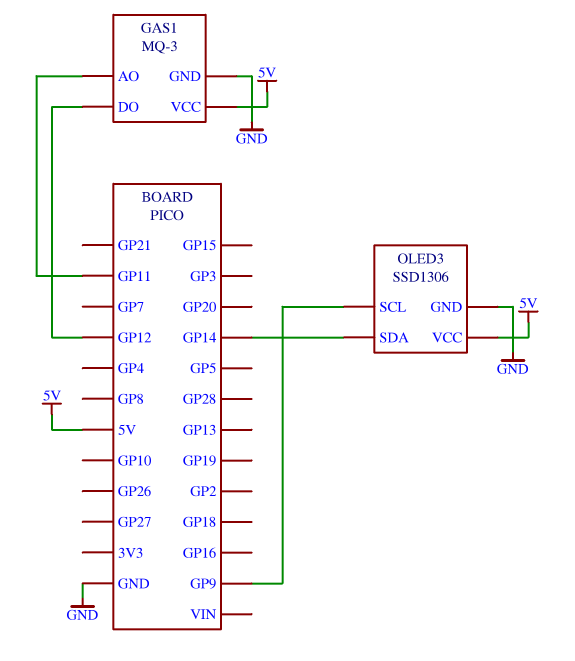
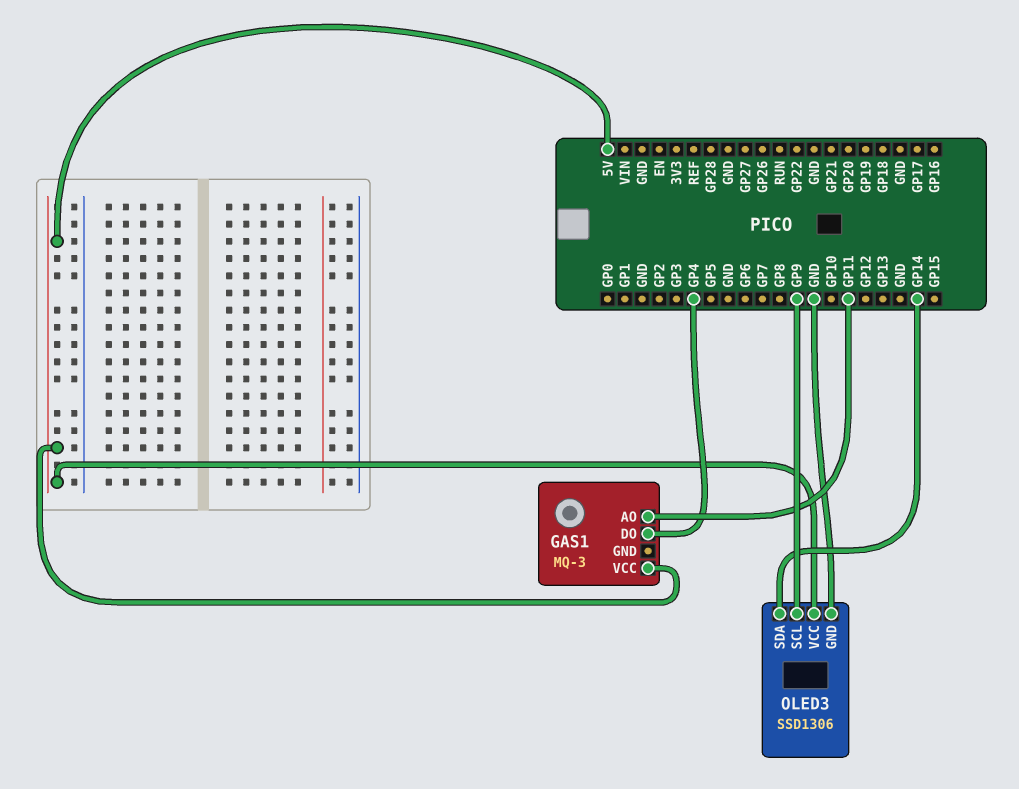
GAS1 pin DO: GP12 -> GP4
GAS1 pin GND: GND -> none

